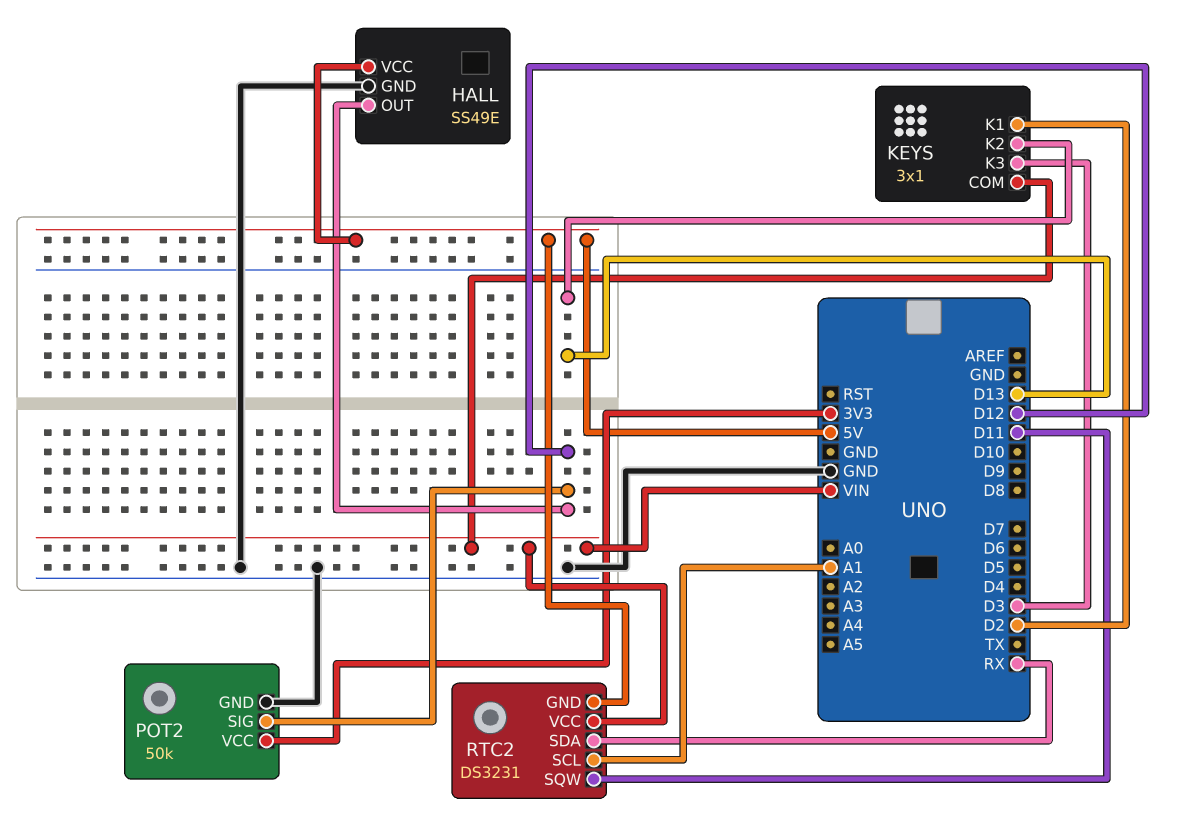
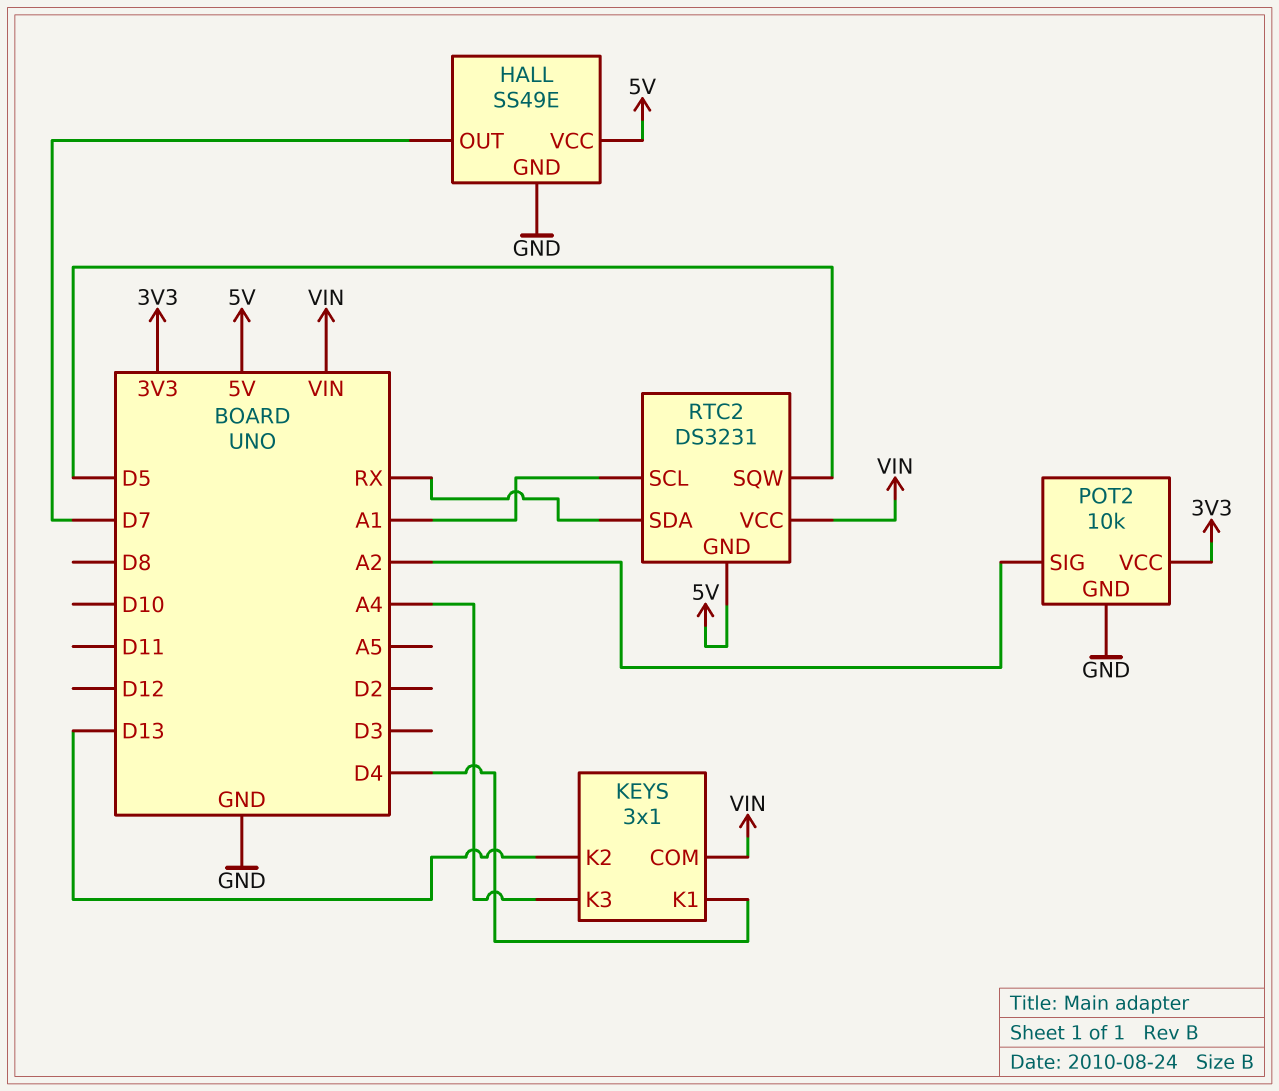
HALL pin OUT: D12 -> D7
KEYS pin K1: D2 -> D4
KEYS pin K3: D3 -> A4
POT2: 50k -> 10k
POT2 pin SIG: D12 -> A2
RTC2 pin SQW: D11 -> D5

